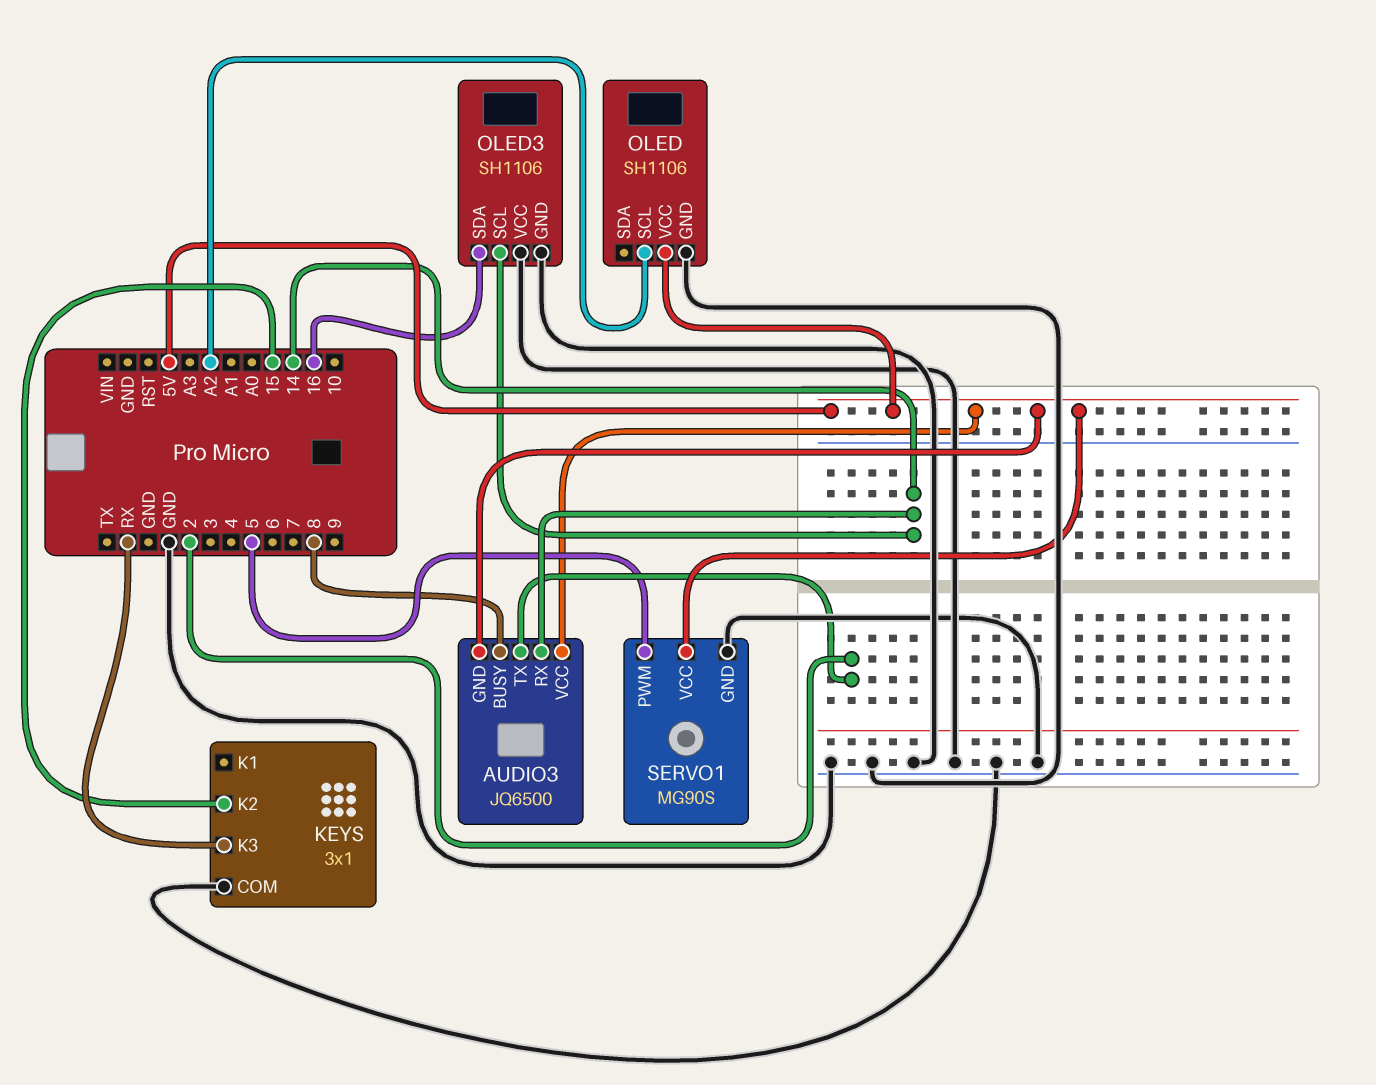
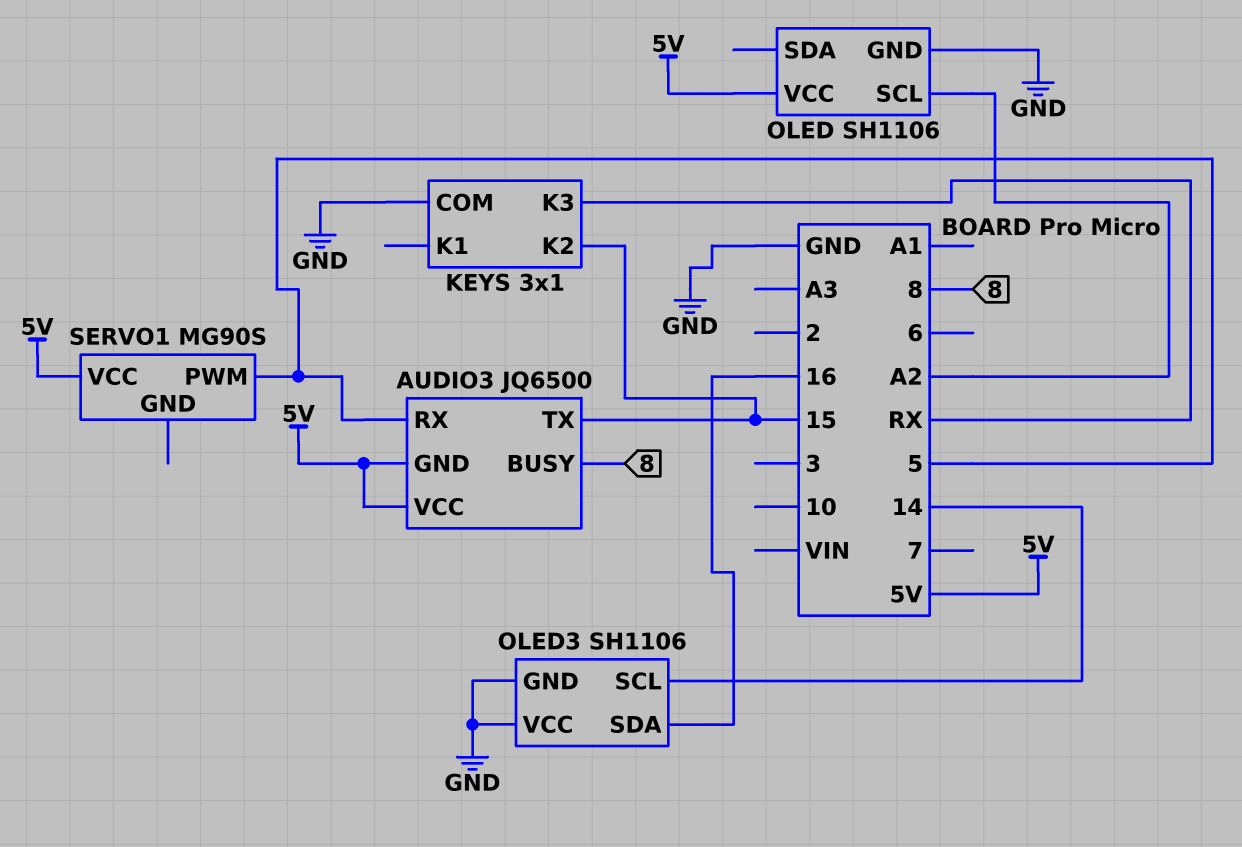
AUDIO3 pin RX: 14 -> 5
AUDIO3 pin TX: 2 -> 15
SERVO1 pin GND: GND -> none

